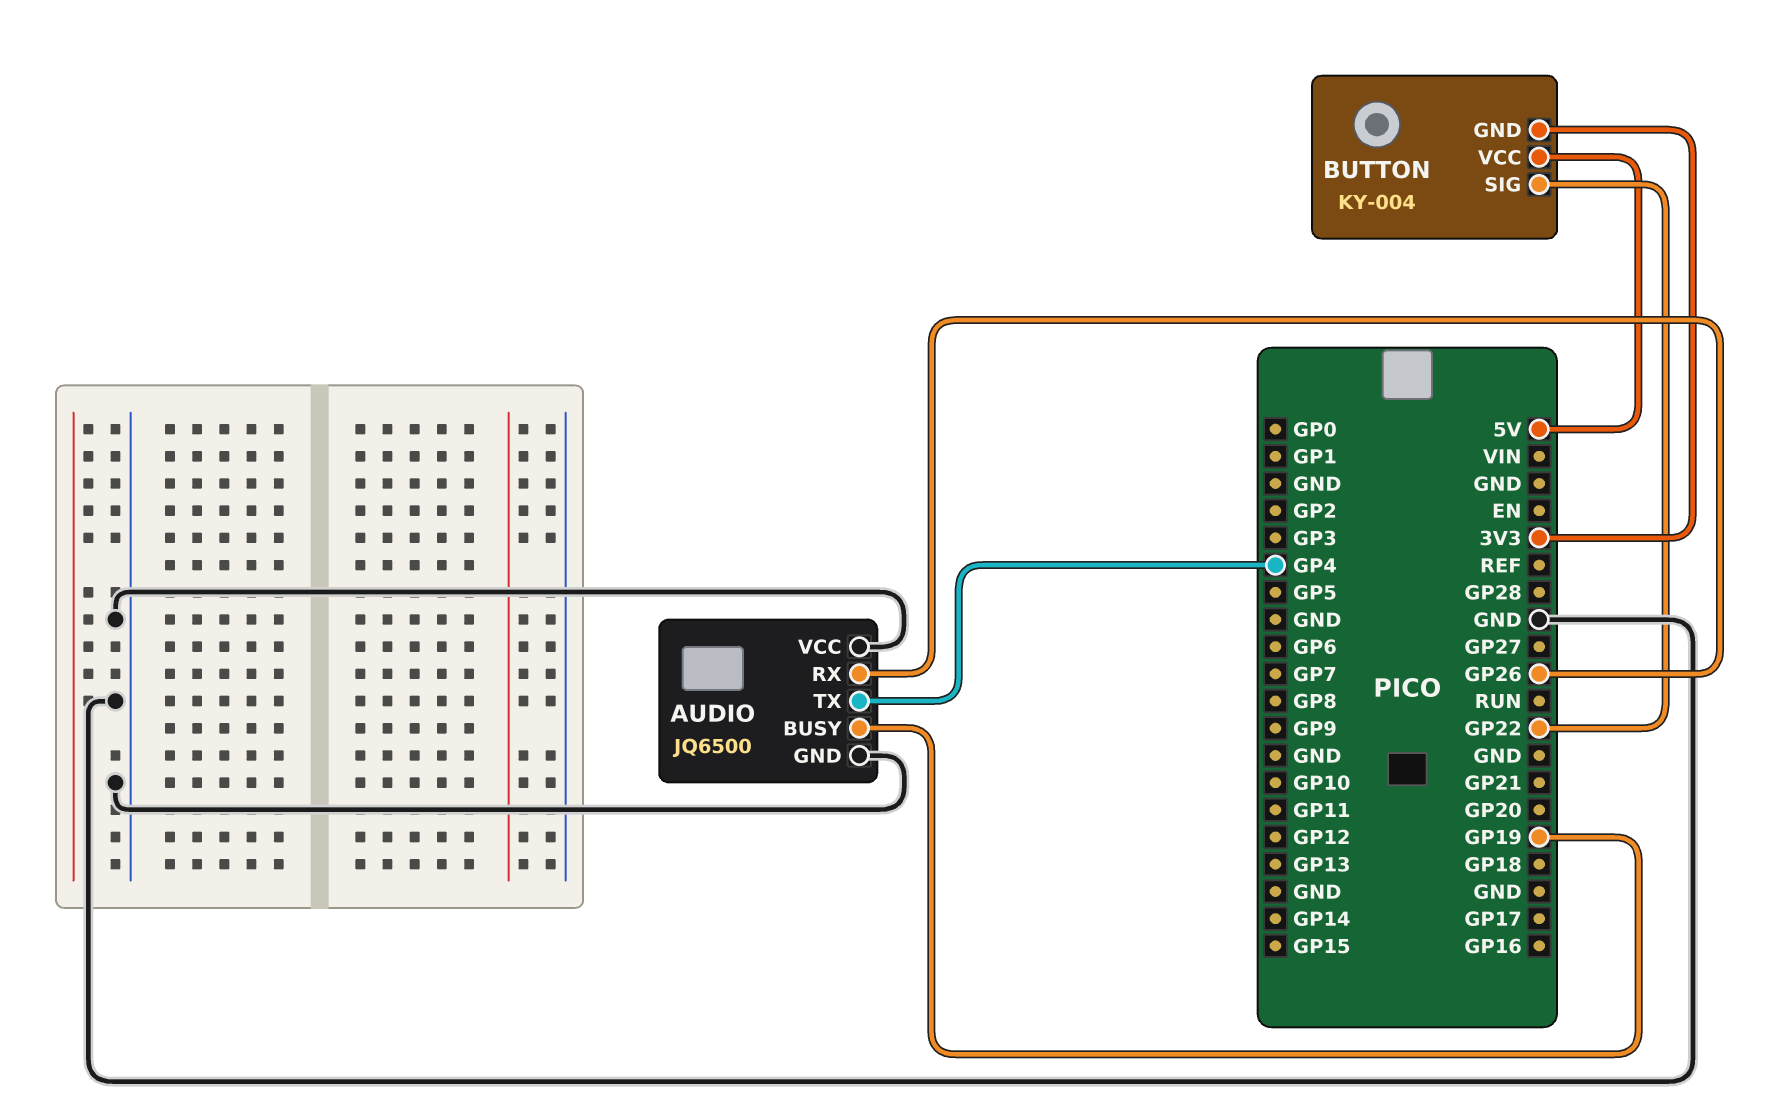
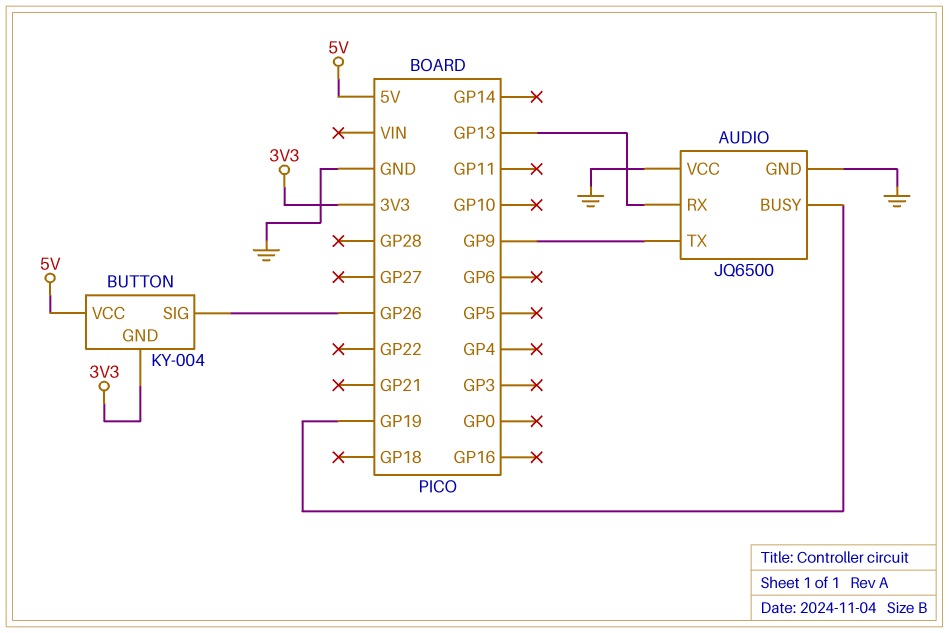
AUDIO pin RX: GP26 -> GP13
AUDIO pin TX: GP4 -> GP9
BUTTON pin SIG: GP22 -> GP26

